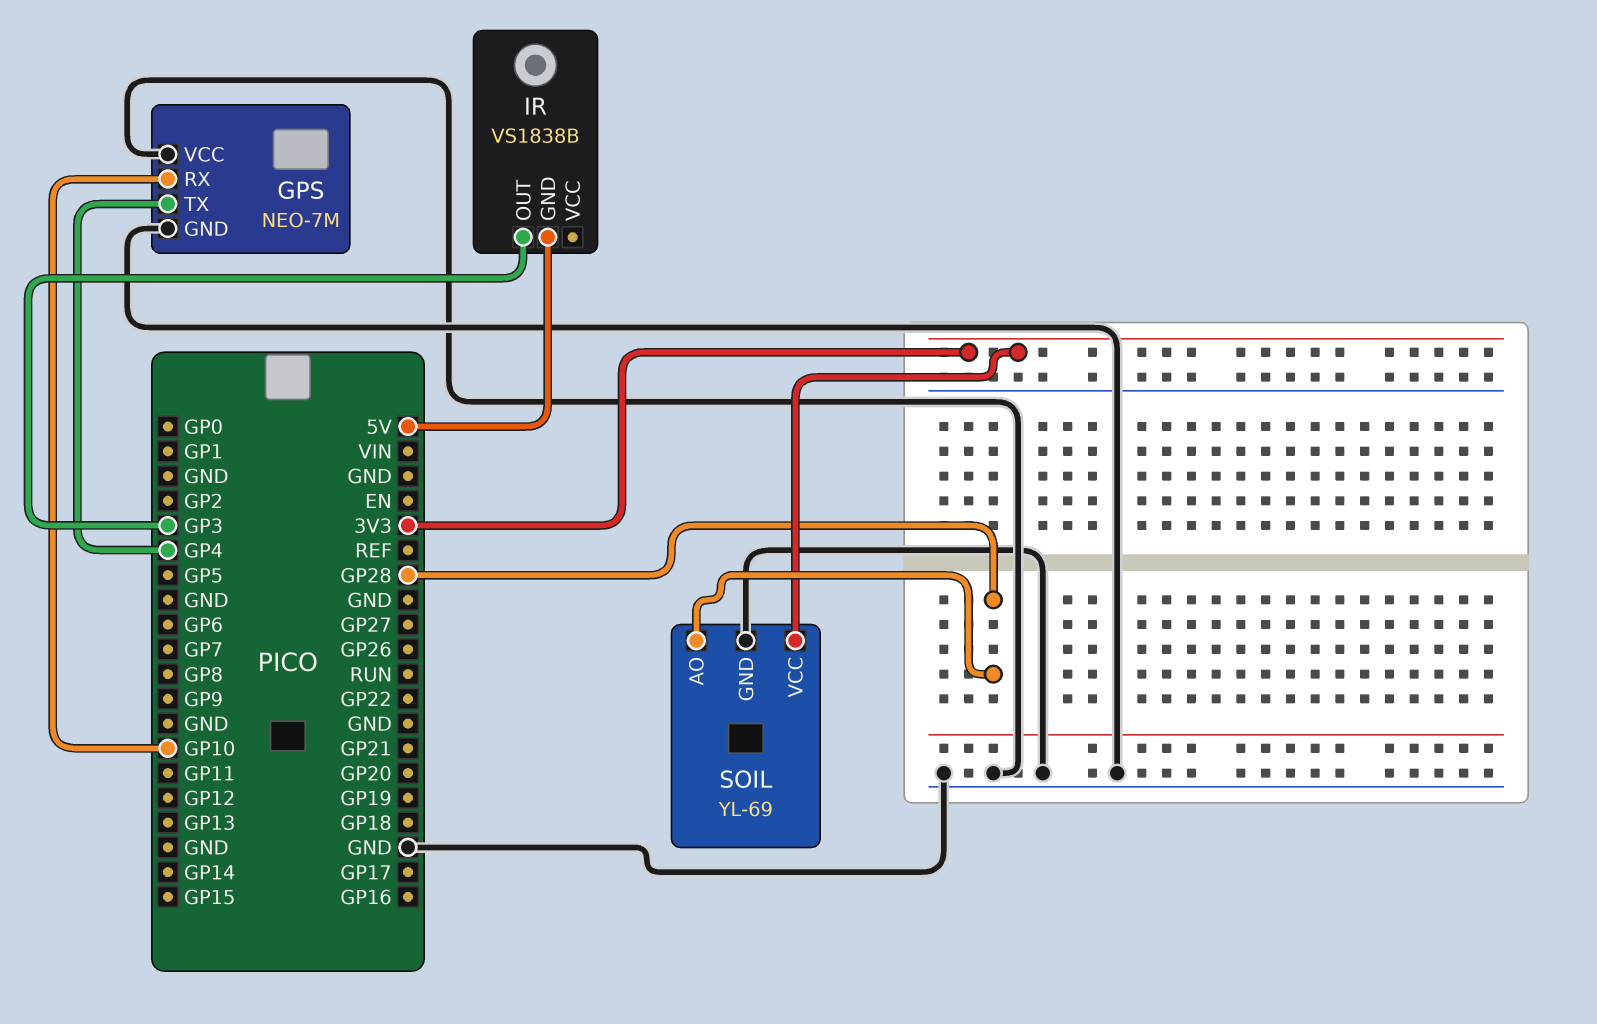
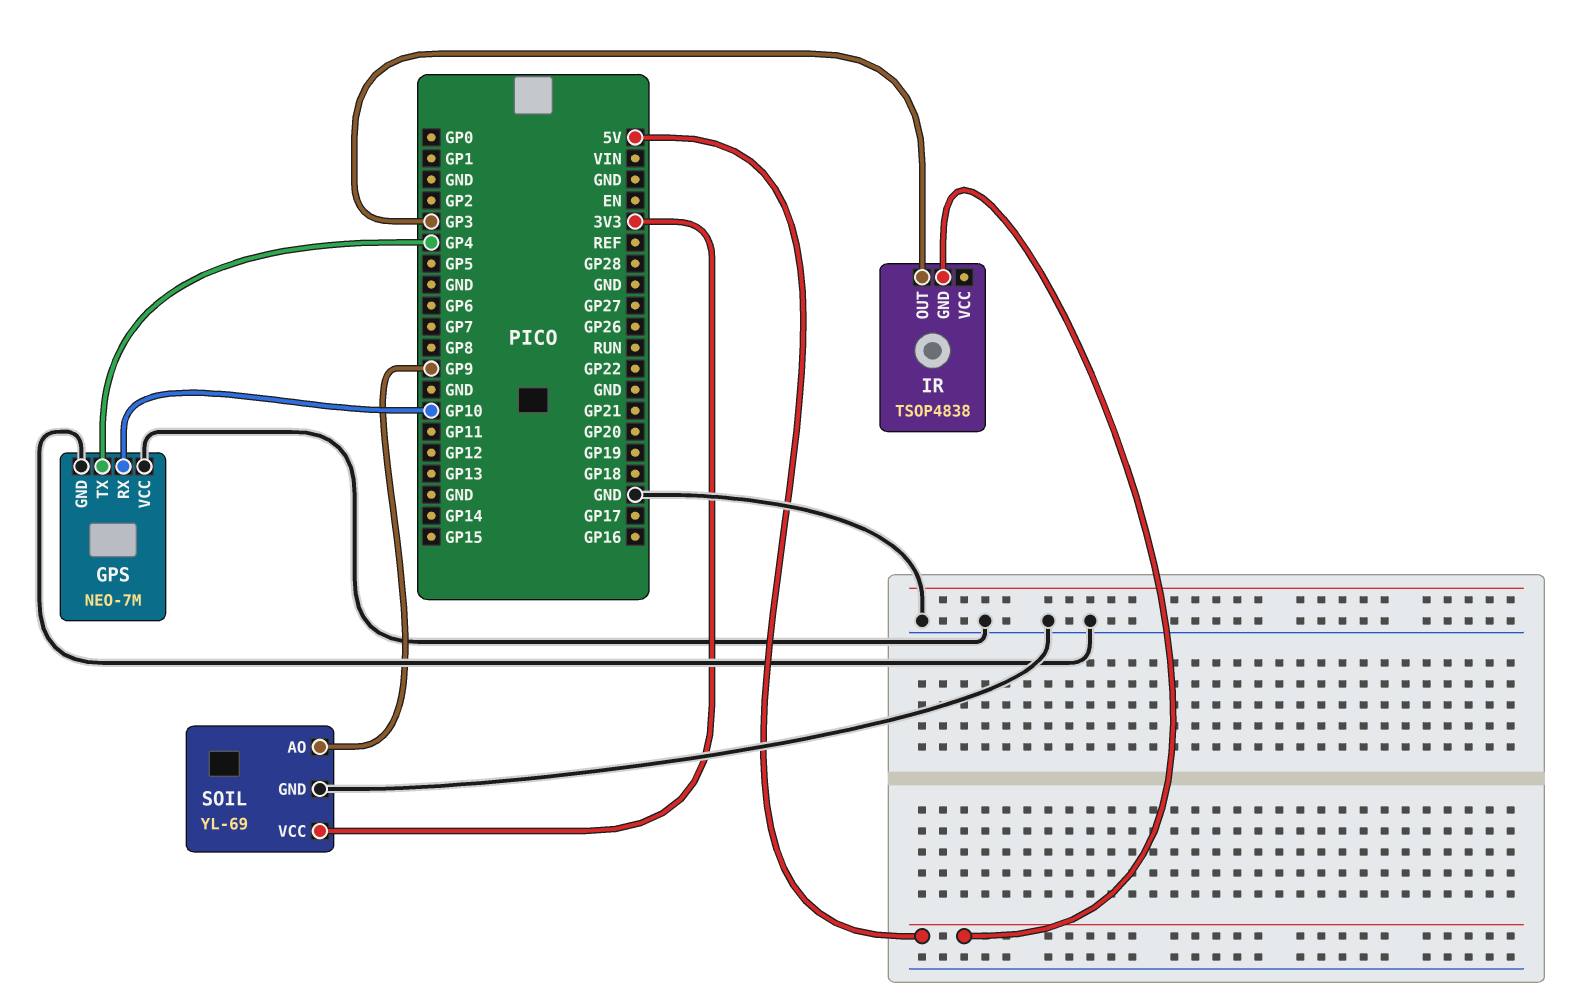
IR: VS1838B -> TSOP4838
SOIL pin AO: GP28 -> GP9

